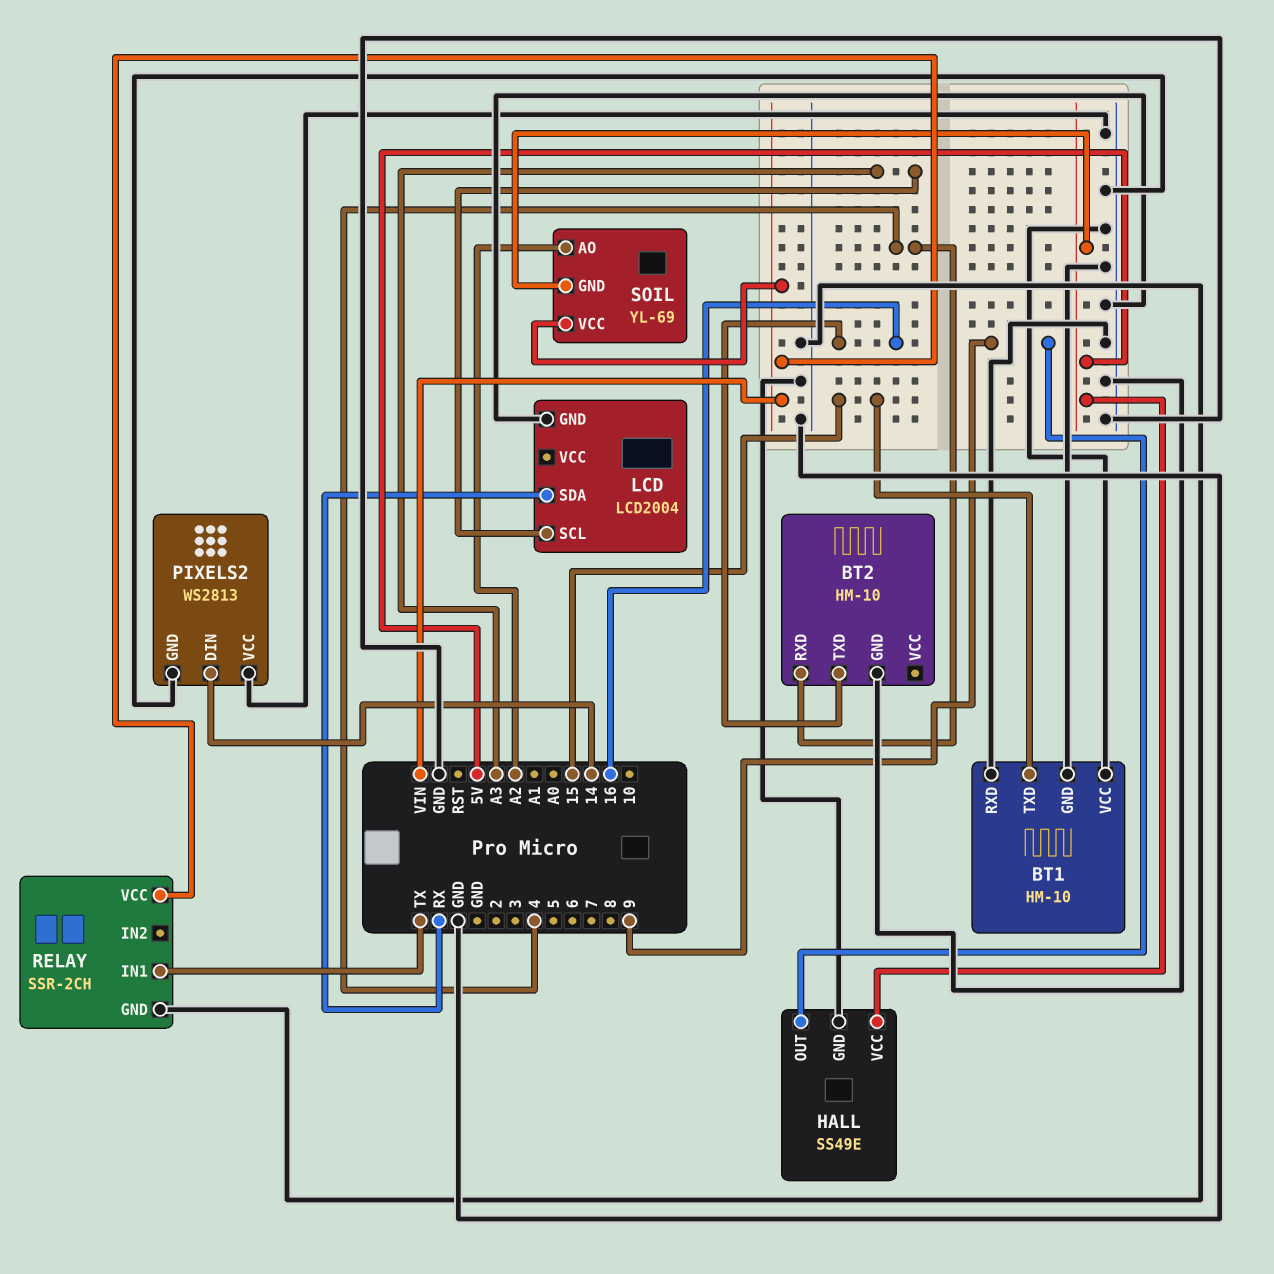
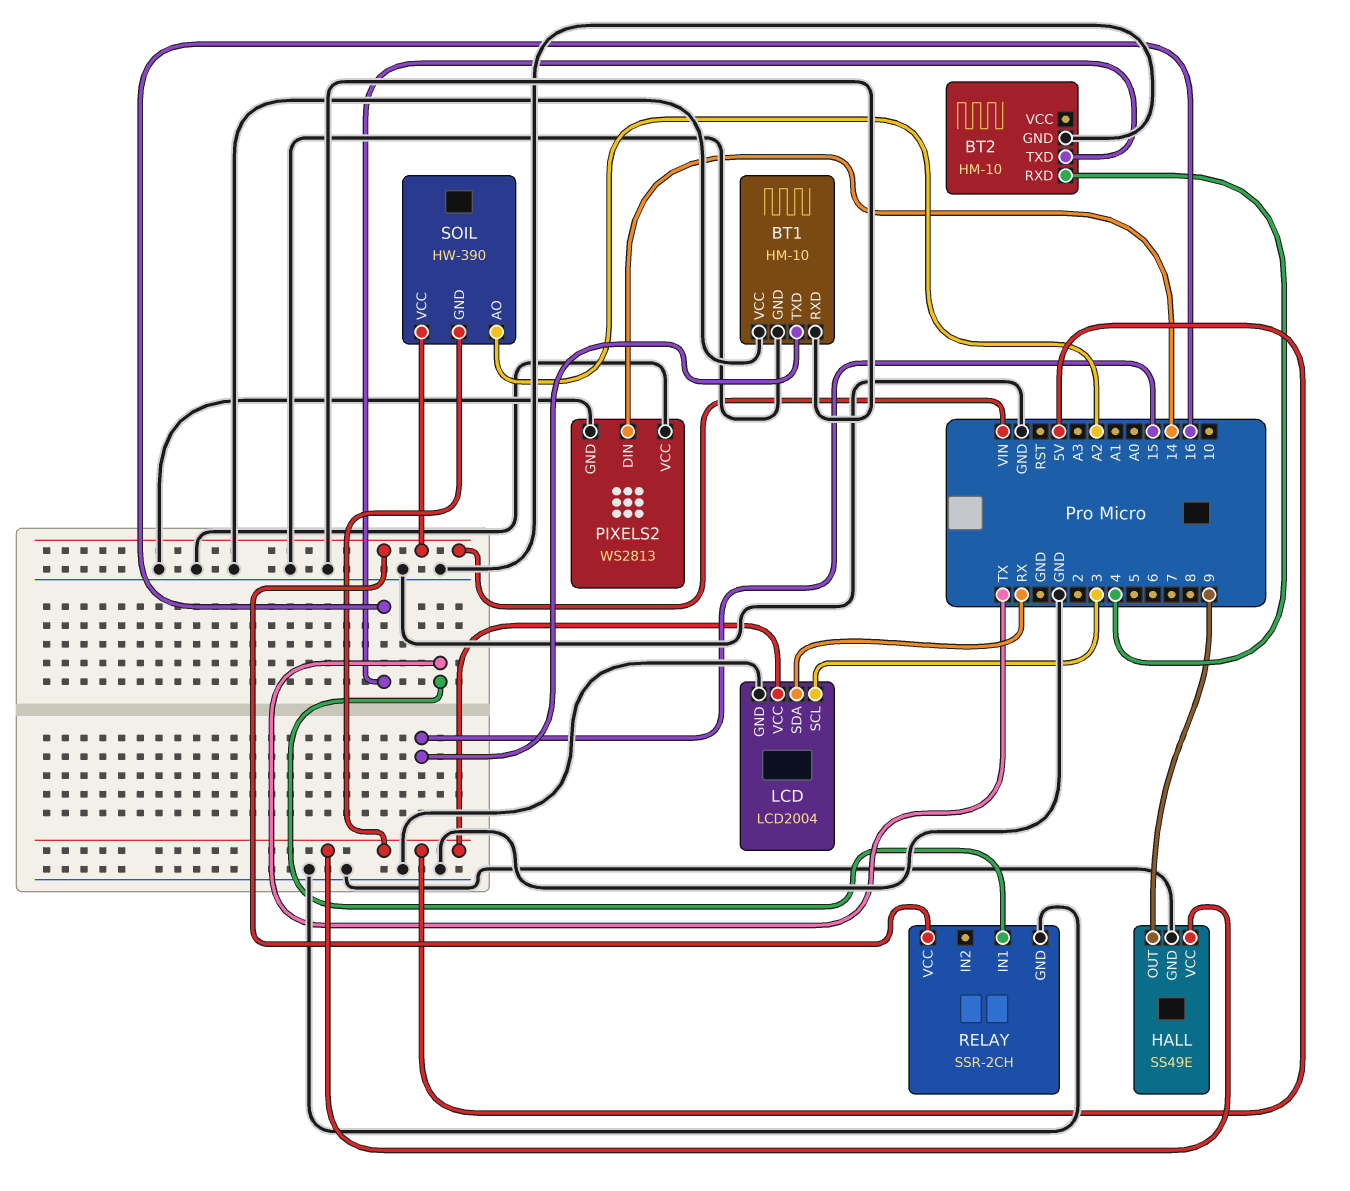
LCD pin SCL: A3 -> 3
LCD pin VCC: none -> 5V
SOIL: YL-69 -> HW-390

